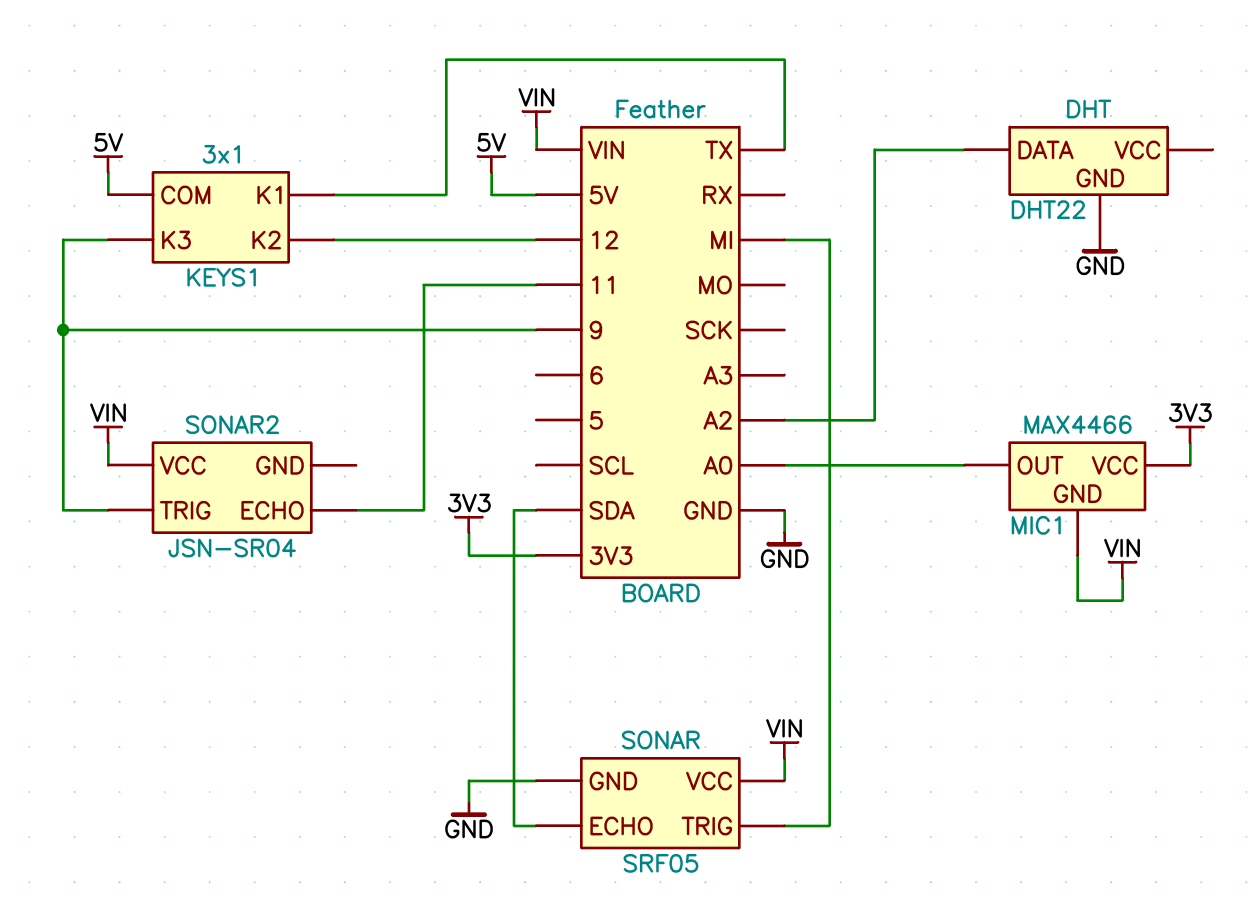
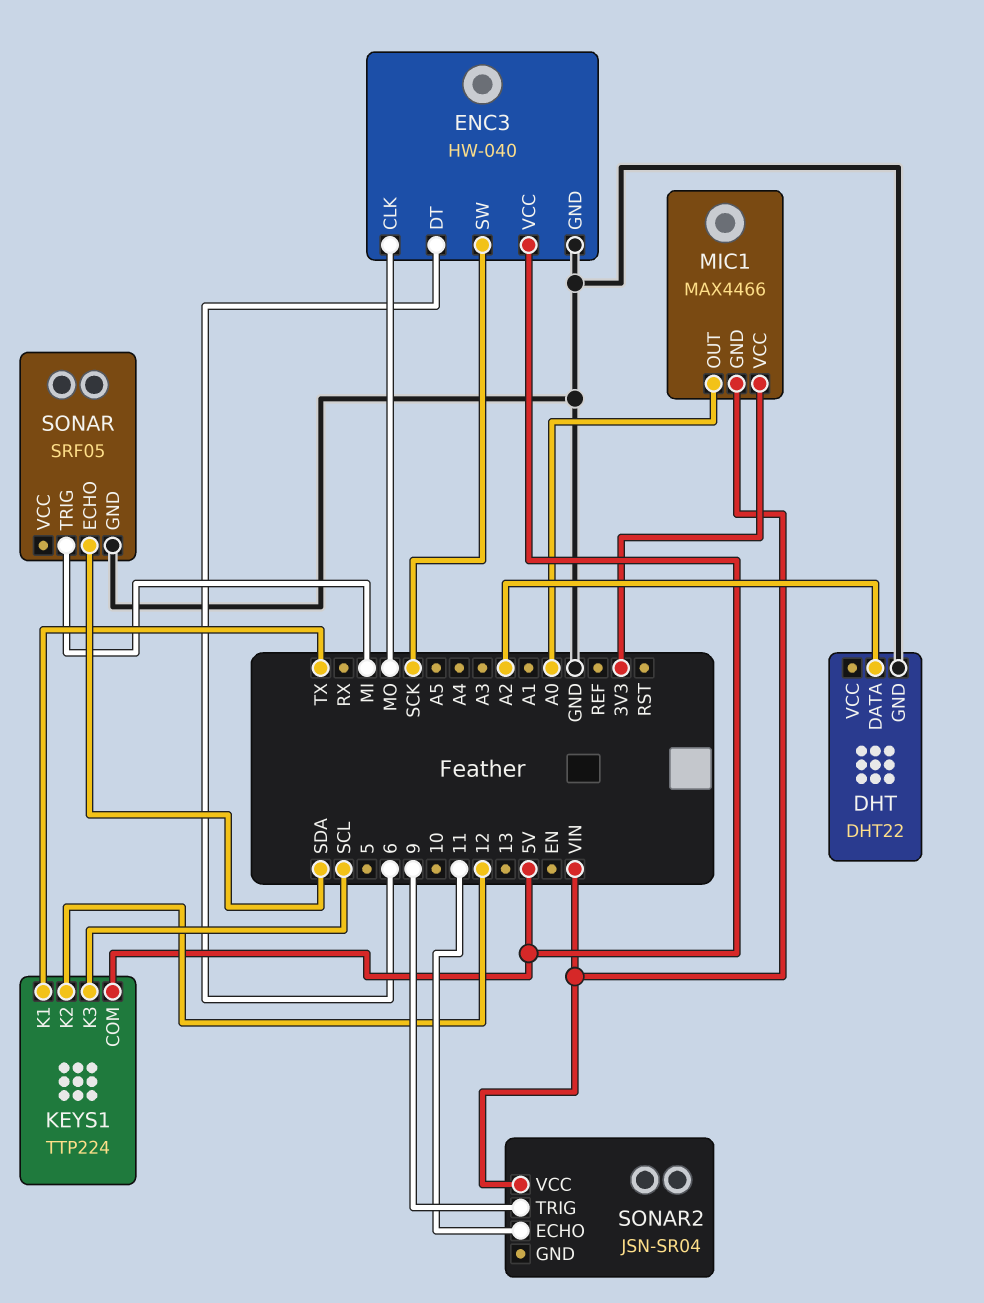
ENC3: none -> HW-040
ENC3 pin CLK: none -> MO
ENC3 pin DT: none -> 6
ENC3 pin GND: none -> GND
ENC3 pin SW: none -> SCK
ENC3 pin VCC: none -> 5V
KEYS1: 3x1 -> TTP224
KEYS1 pin K3: 9 -> SCL
SONAR pin VCC: VIN -> none

